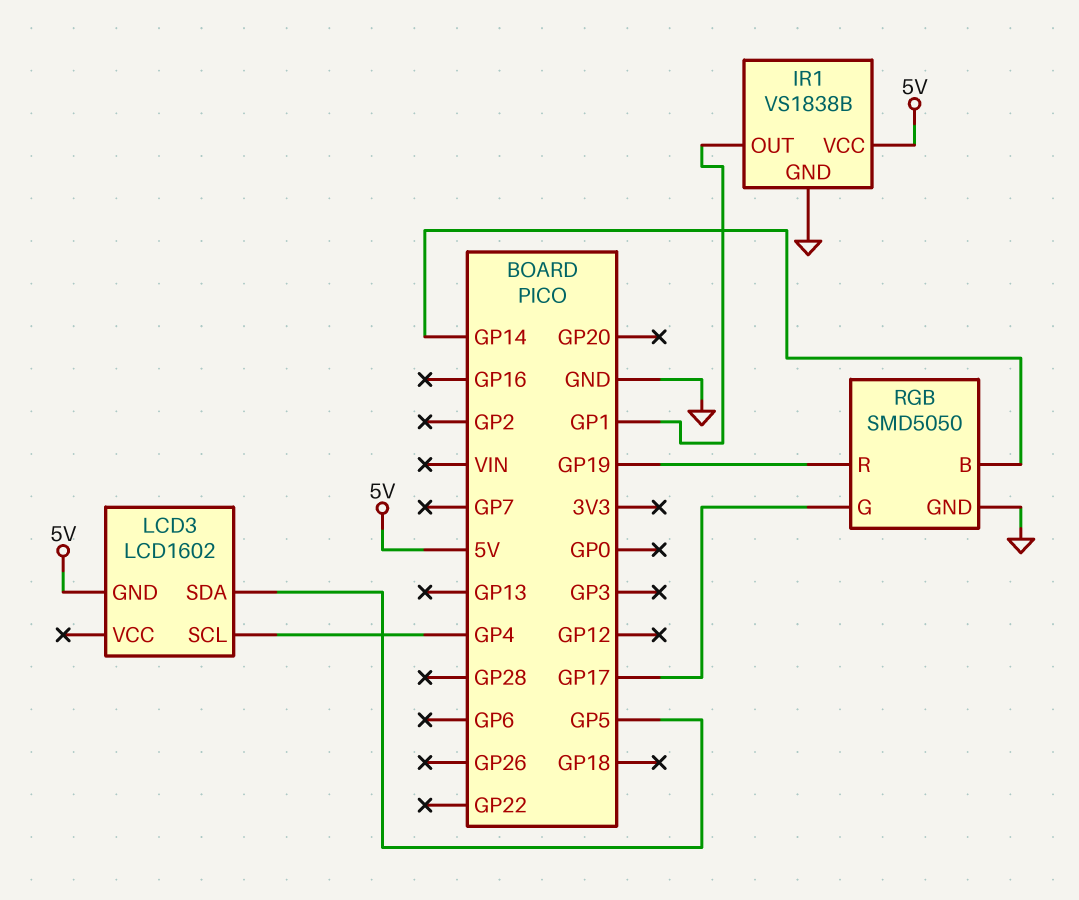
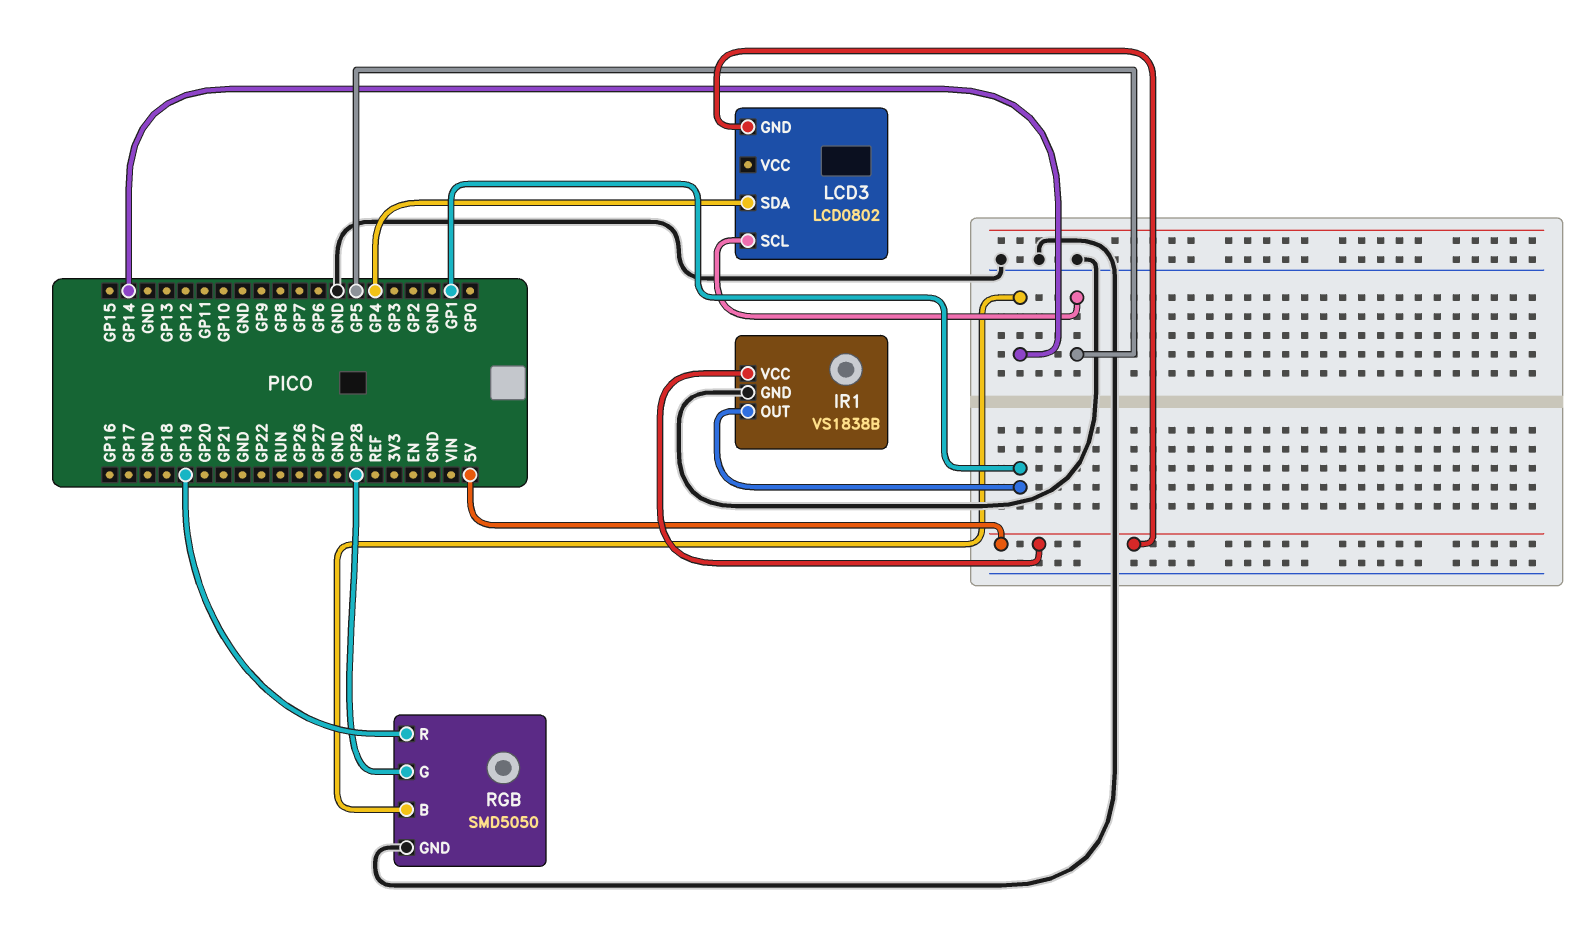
LCD3: LCD1602 -> LCD0802
LCD3 pin SCL: GP4 -> GP5
LCD3 pin SDA: GP5 -> GP4
RGB pin G: GP17 -> GP28

